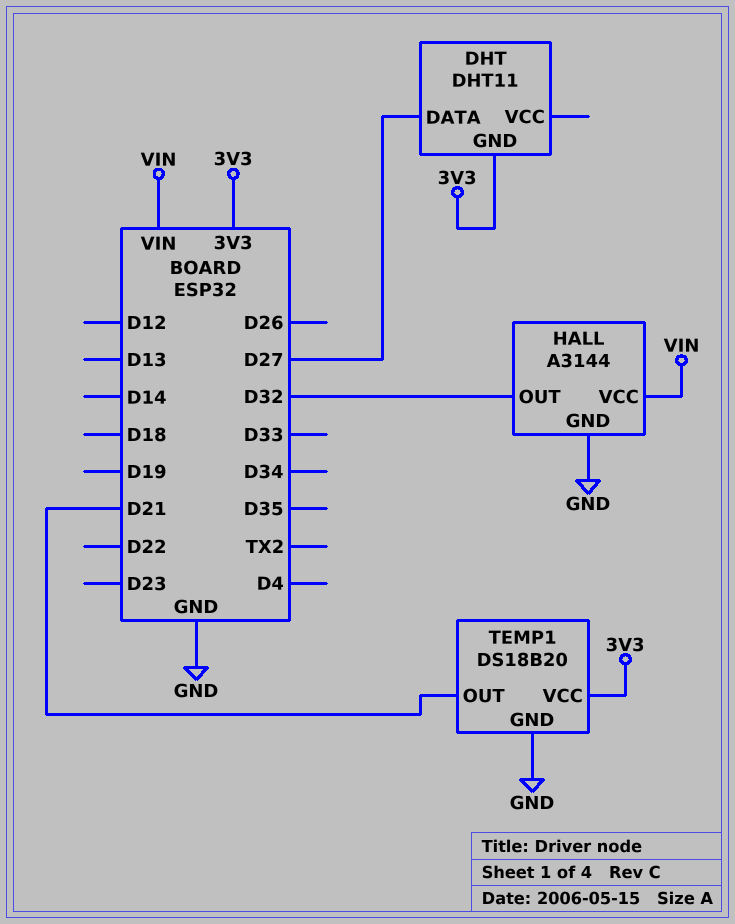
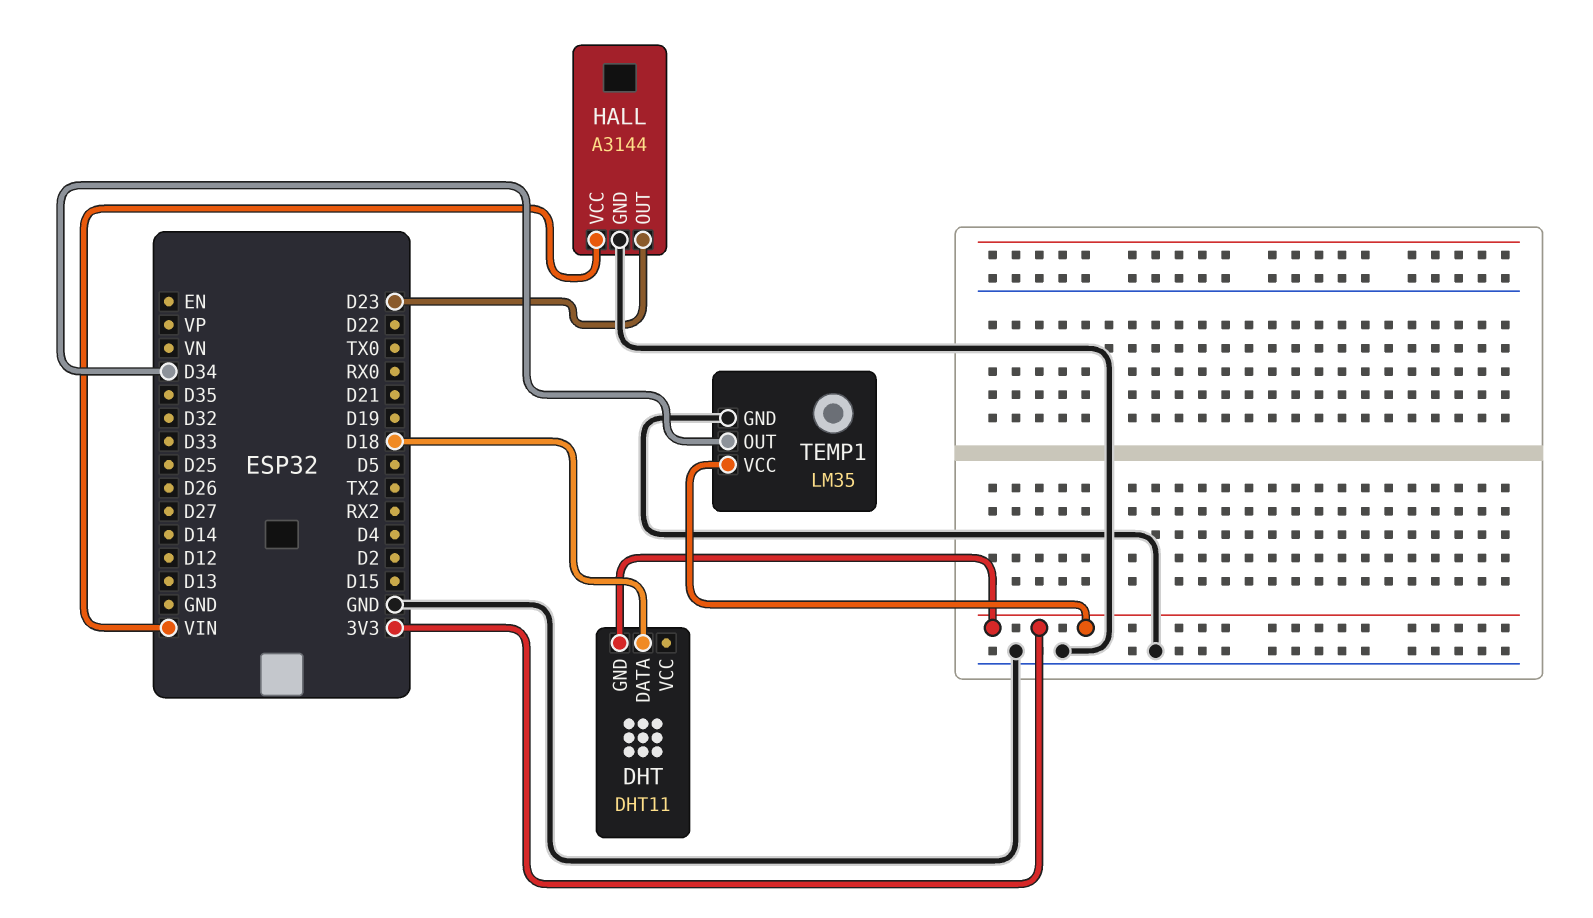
DHT pin DATA: D27 -> D18
HALL pin OUT: D32 -> D23
TEMP1: DS18B20 -> LM35
TEMP1 pin OUT: D21 -> D34

